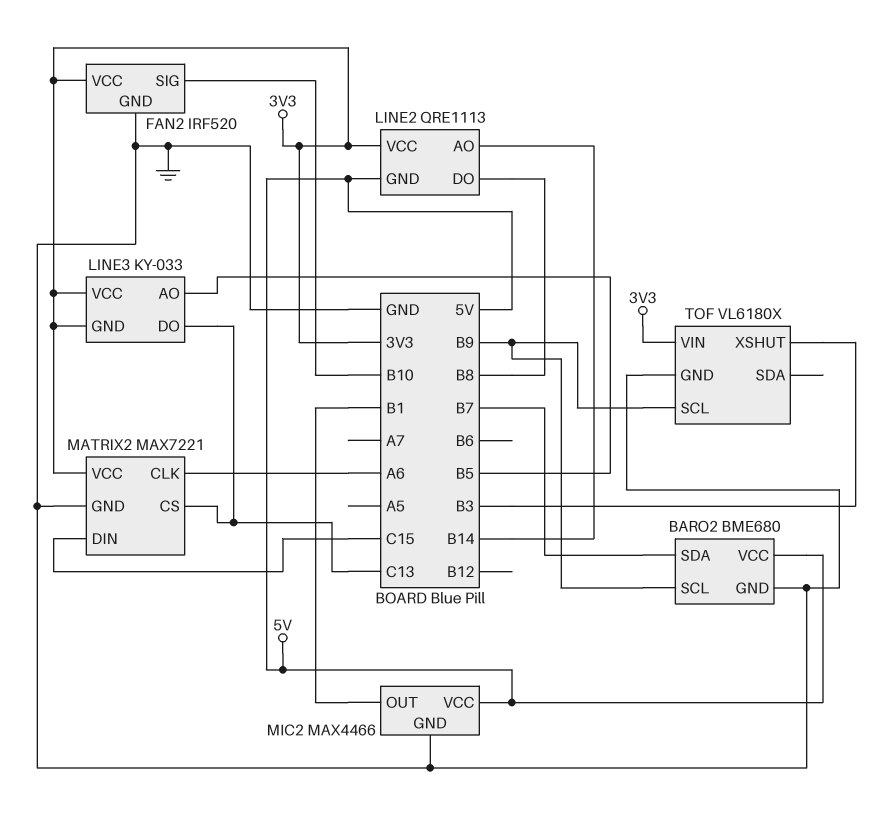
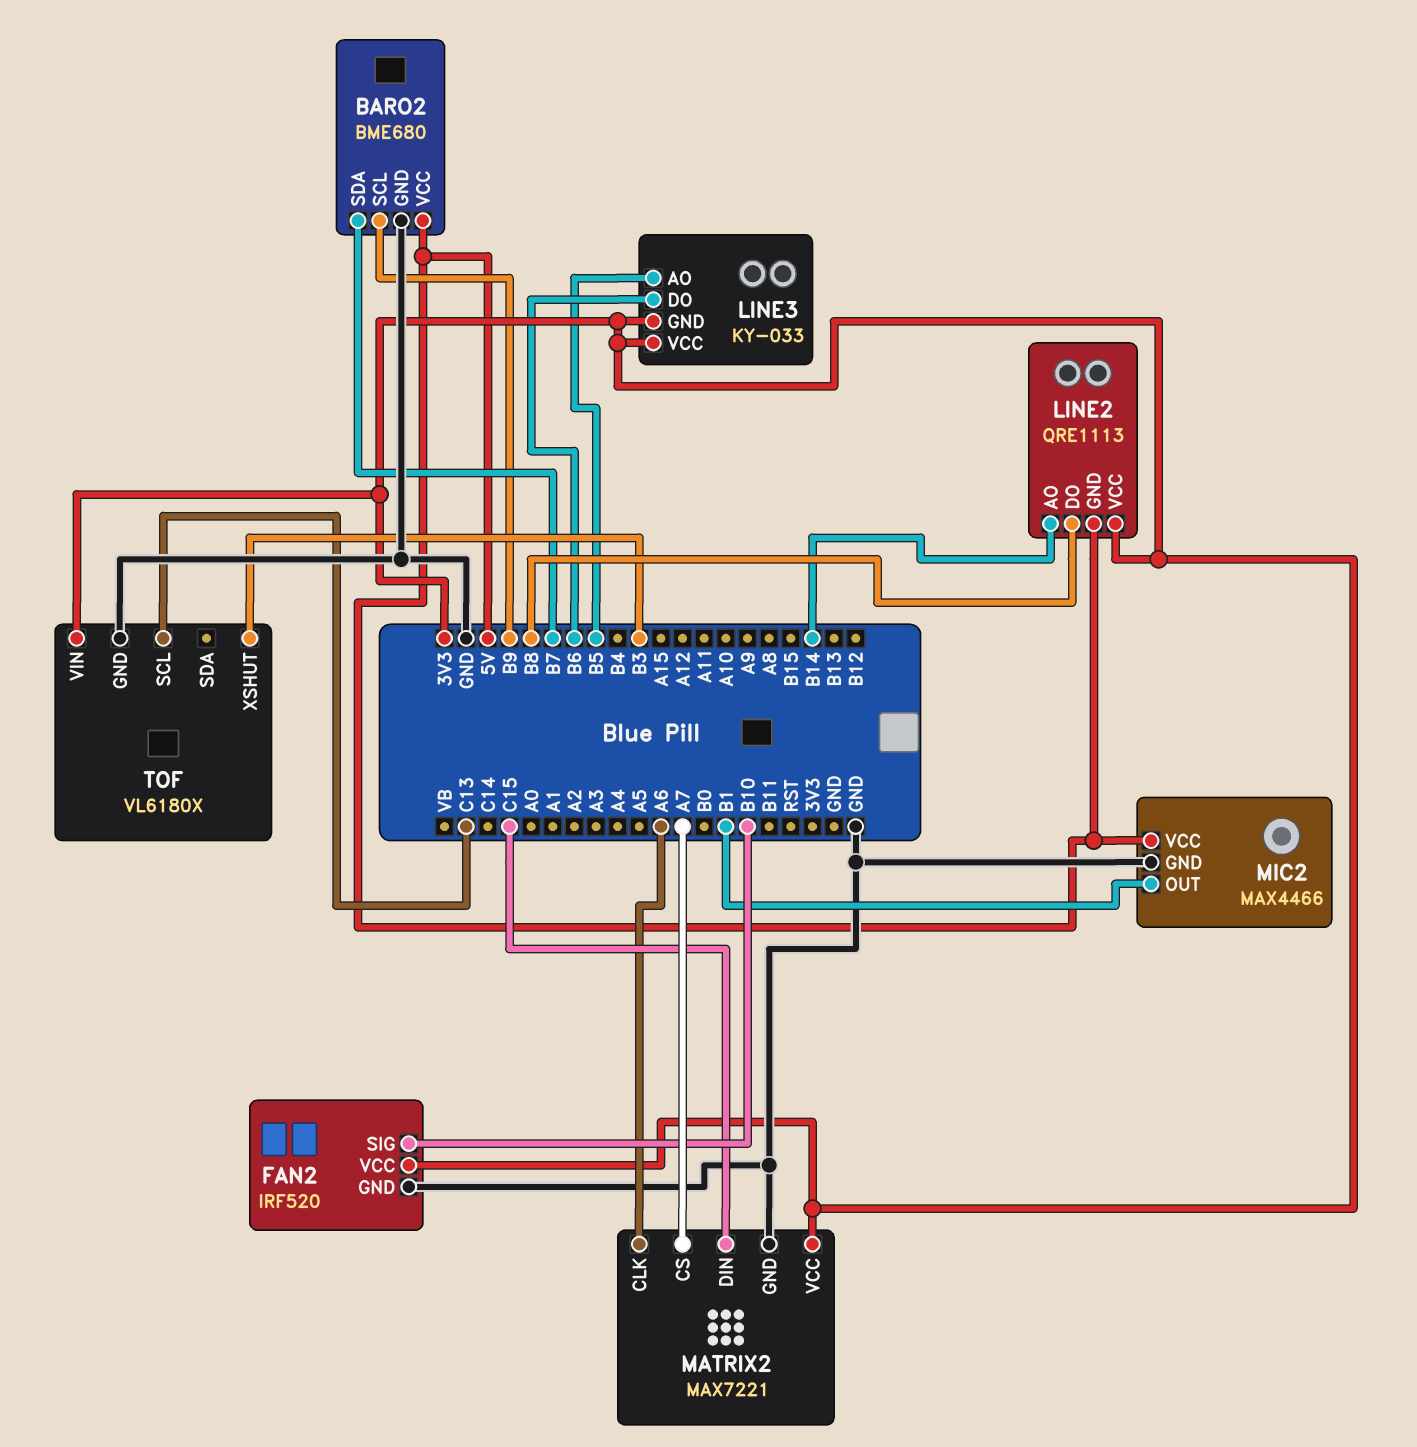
LINE3 pin DO: C13 -> B6
MATRIX2 pin CS: C13 -> A7
TOF pin SCL: B9 -> C13

